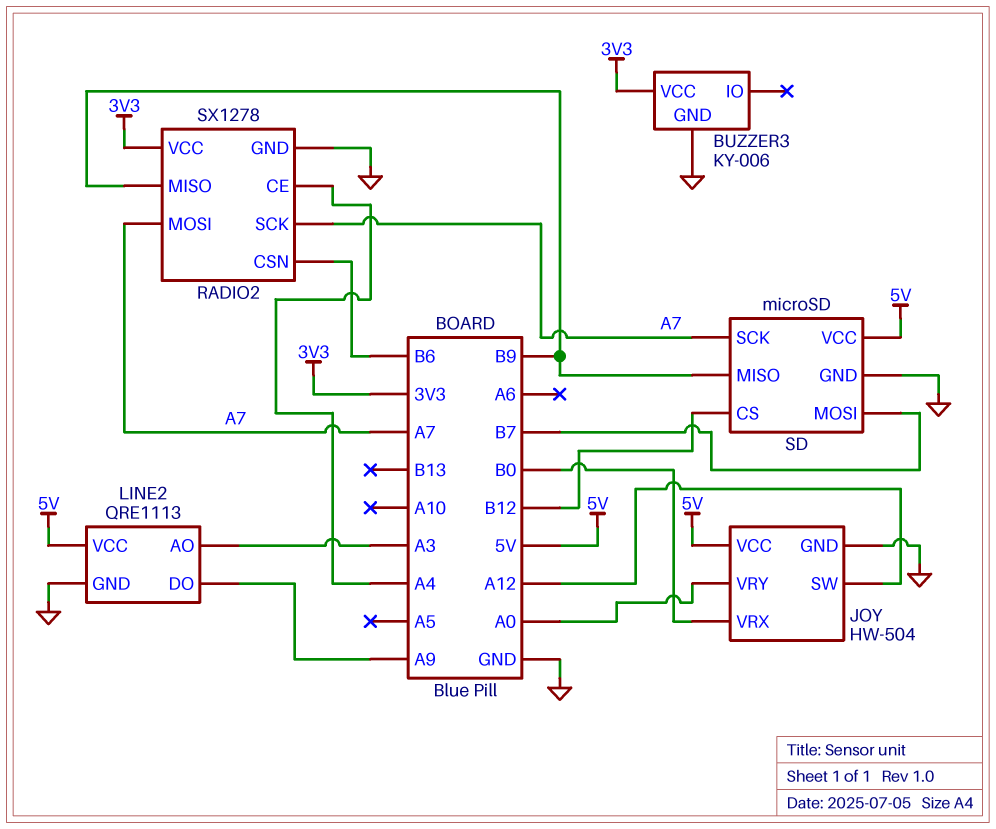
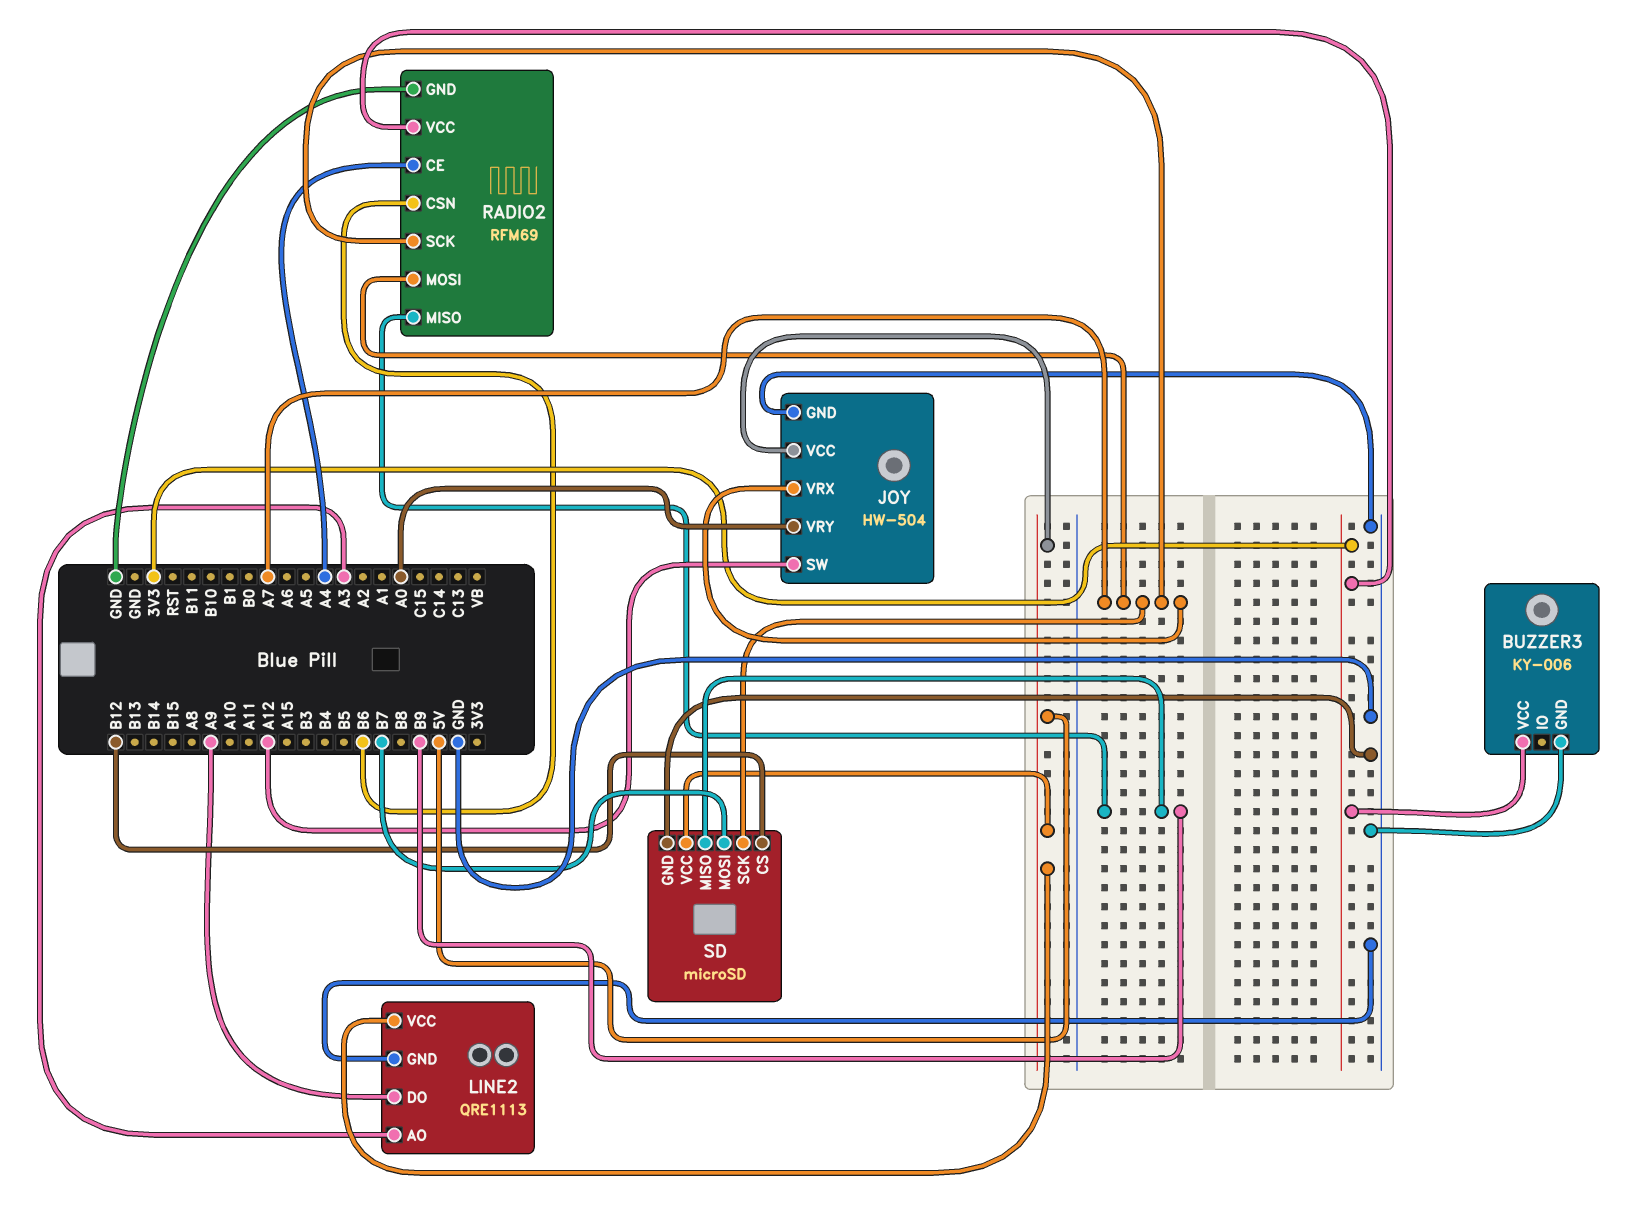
JOY pin VRX: B0 -> A7
RADIO2: SX1278 -> RFM69

